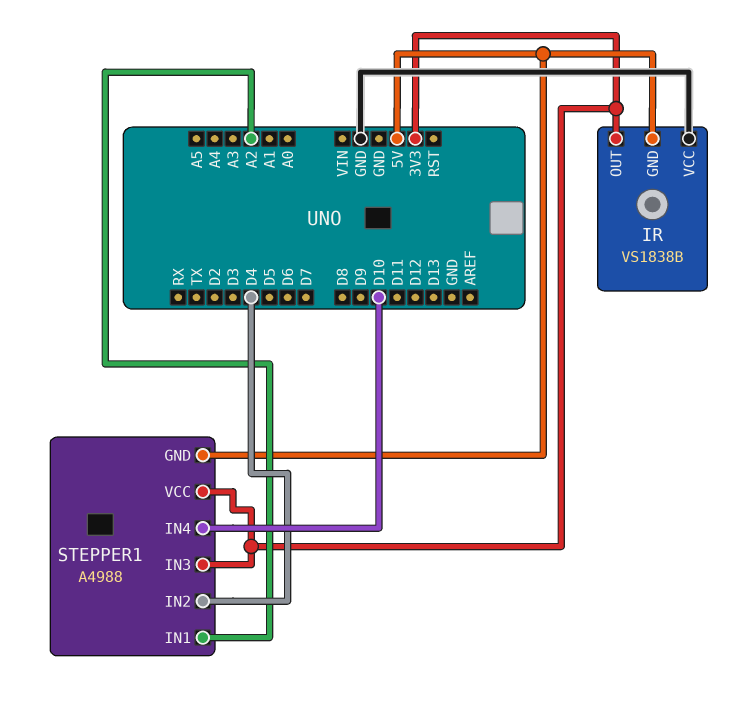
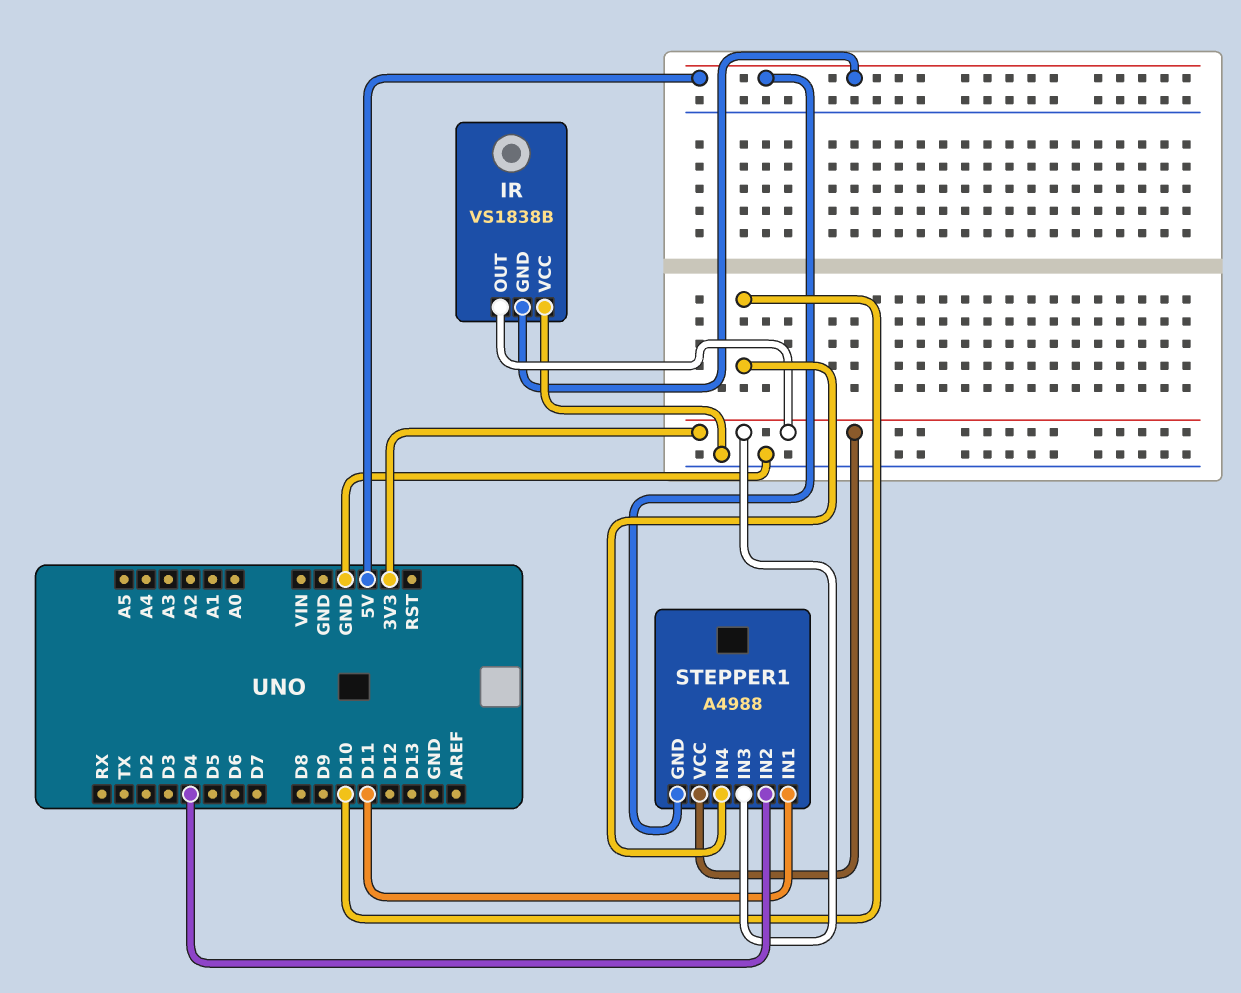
STEPPER1 pin IN1: A2 -> D11

